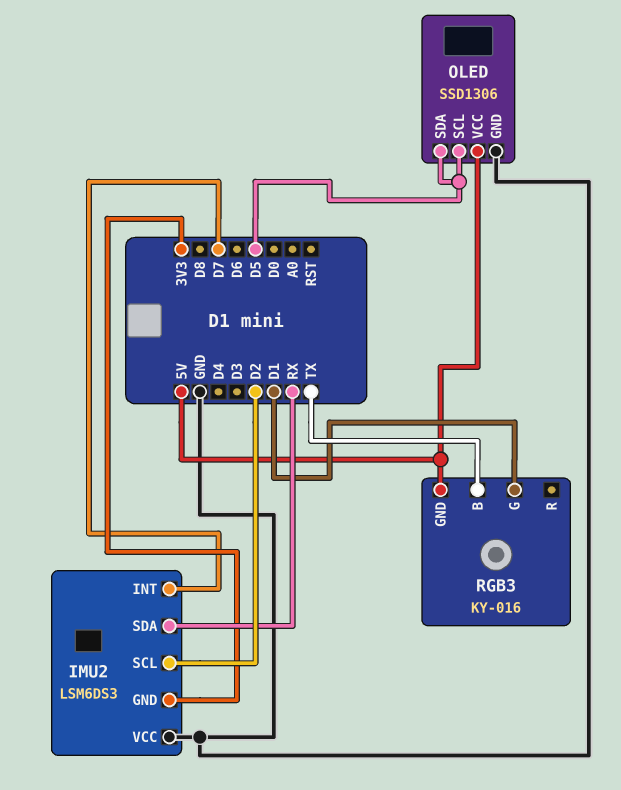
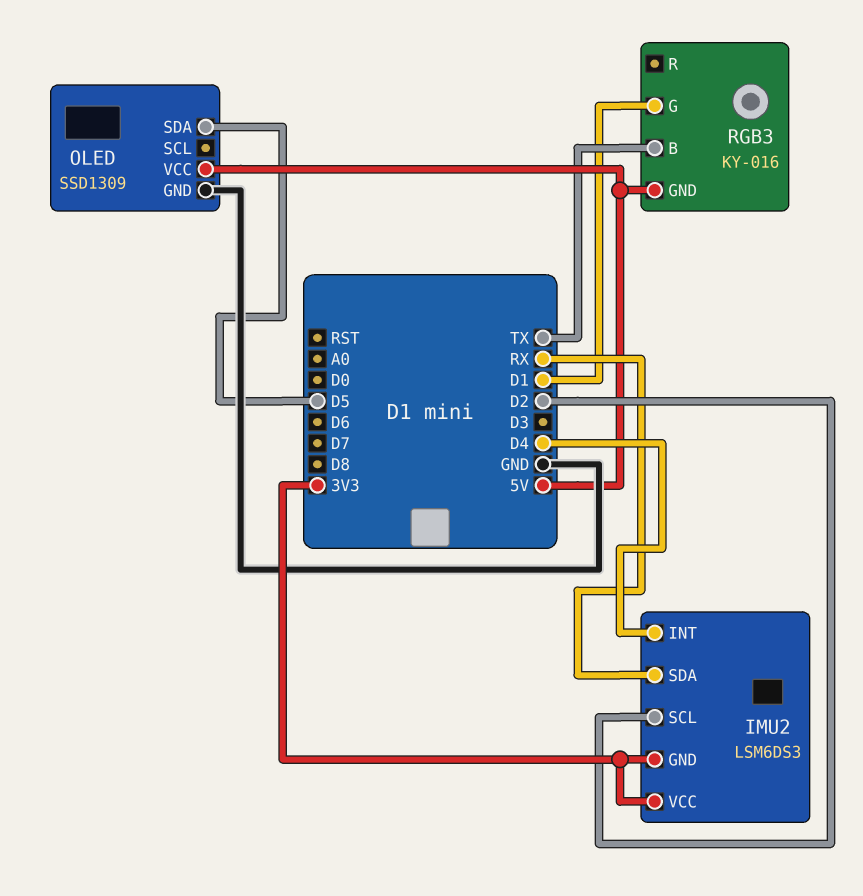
IMU2 pin INT: D7 -> D4
IMU2 pin VCC: GND -> 3V3
OLED: SSD1306 -> SSD1309
OLED pin SCL: D5 -> none

